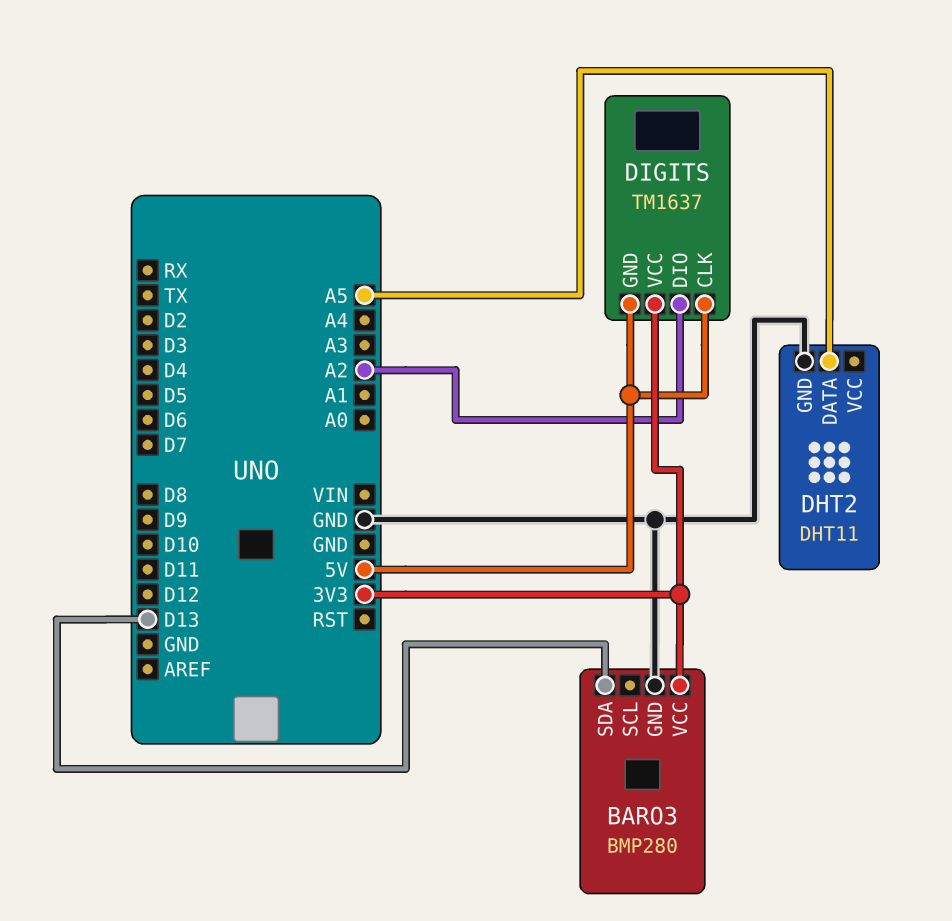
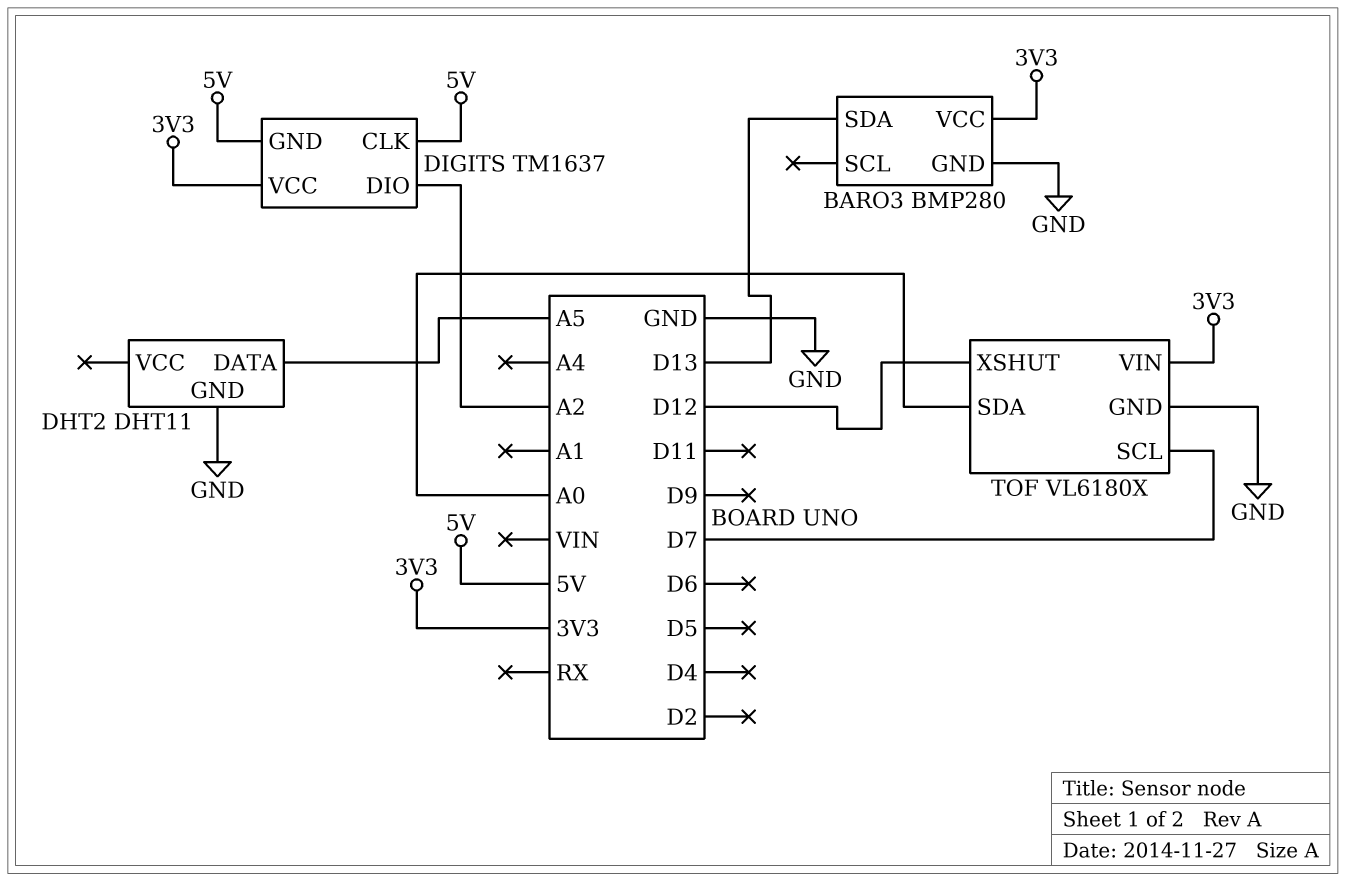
TOF: none -> VL6180X
TOF pin GND: none -> GND
TOF pin SCL: none -> D7
TOF pin SDA: none -> A0
TOF pin VIN: none -> 3V3
TOF pin XSHUT: none -> D12

